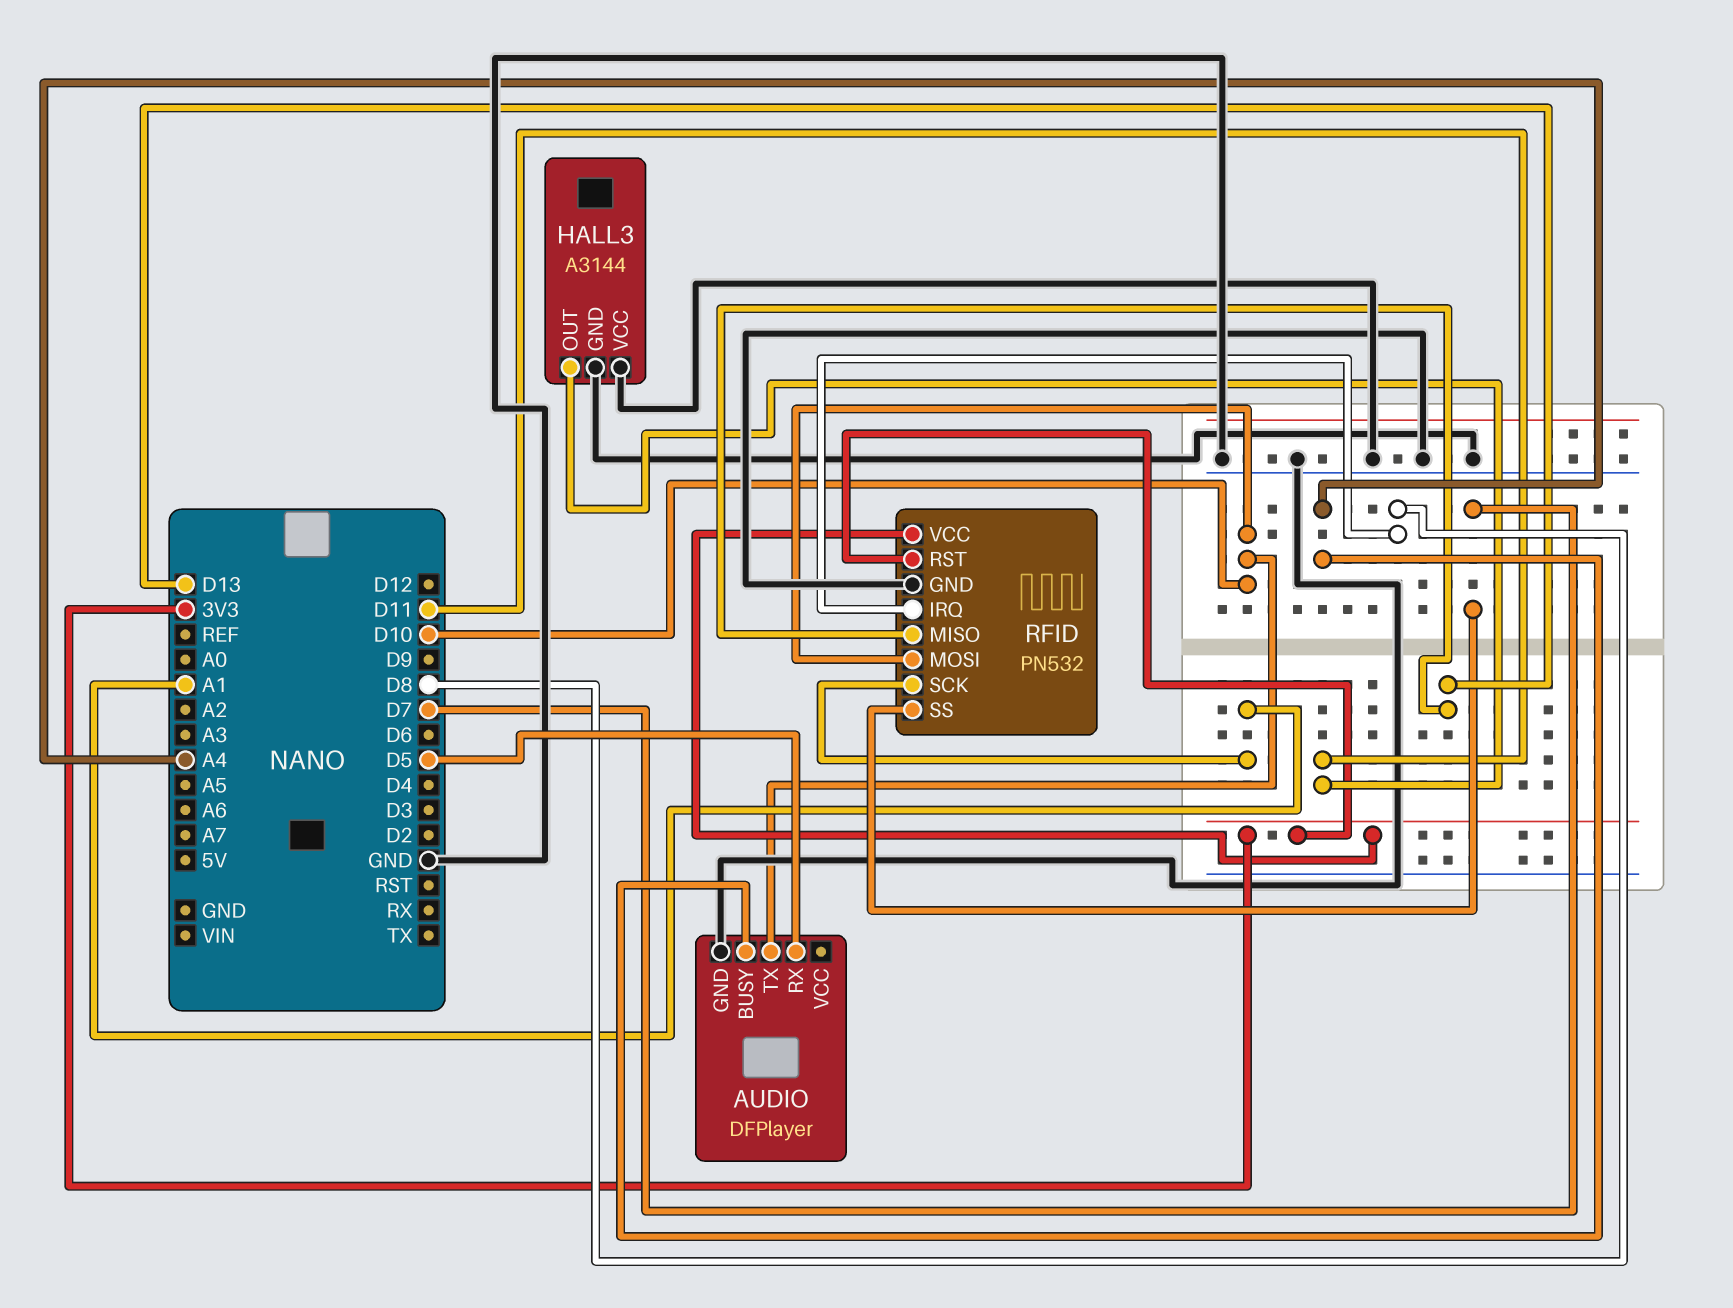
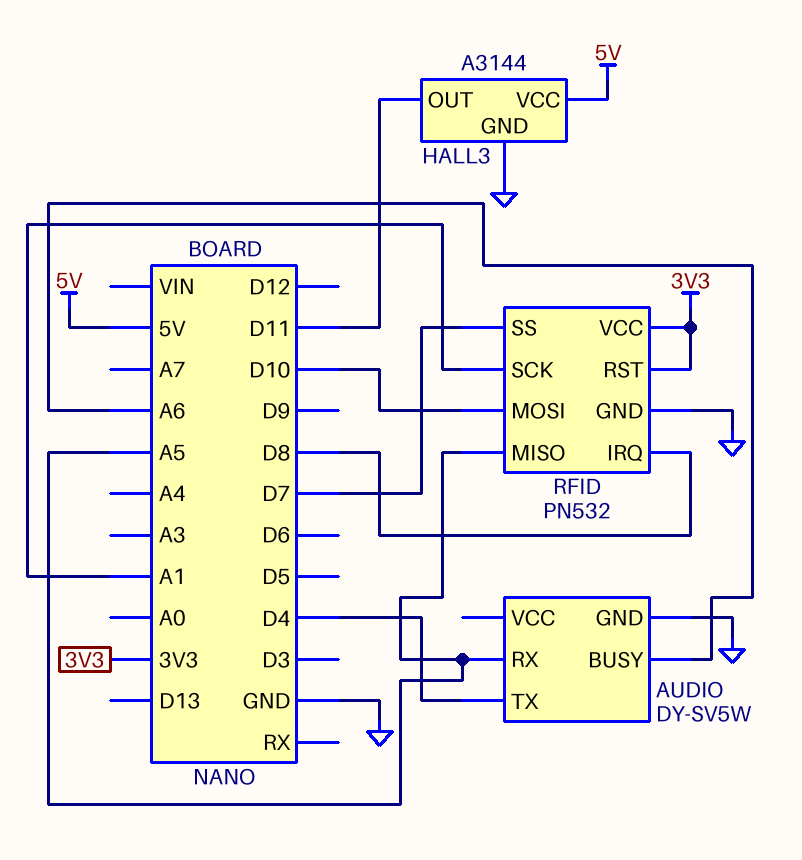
AUDIO: DFPlayer -> DY-SV5W
AUDIO pin BUSY: A4 -> A6
AUDIO pin RX: D5 -> A5
AUDIO pin TX: D10 -> D4
HALL3 pin VCC: GND -> 5V
RFID pin MISO: D13 -> A5

